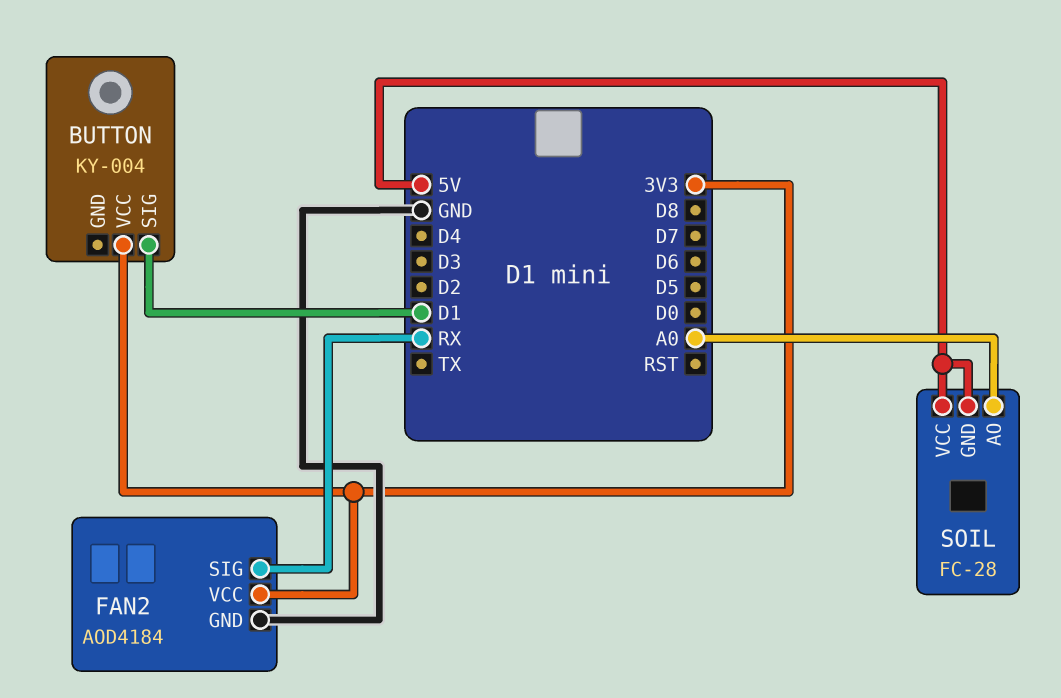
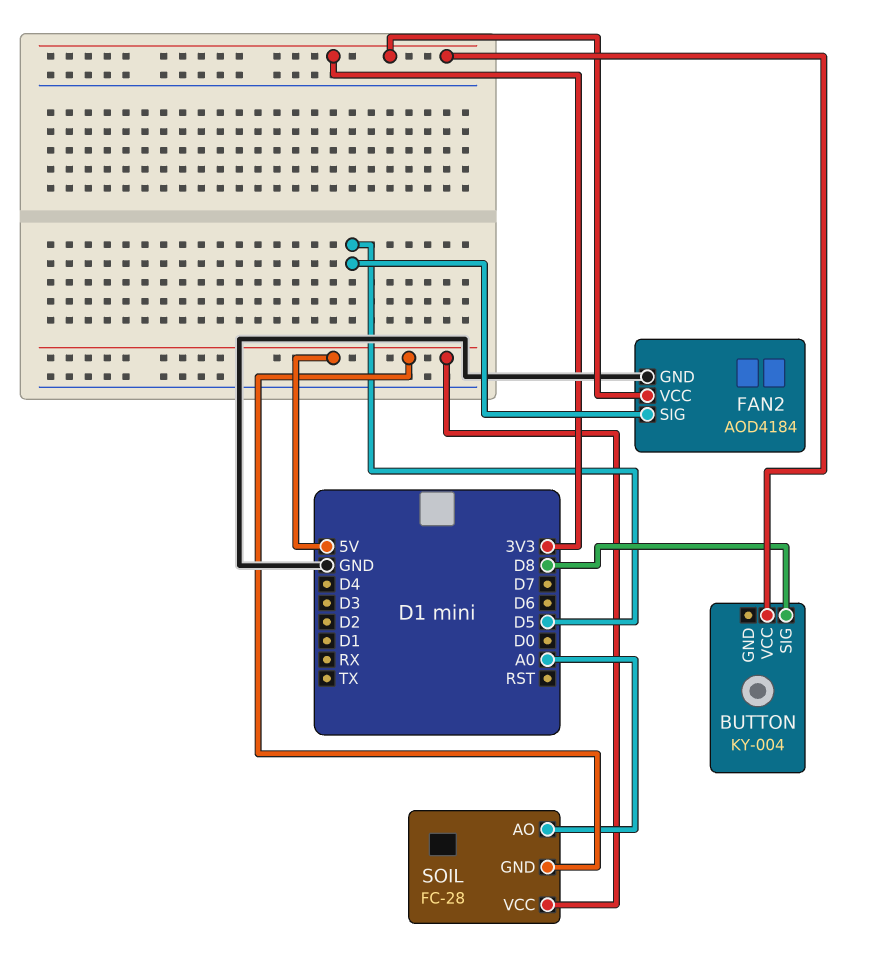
BUTTON pin SIG: D1 -> D8
FAN2 pin SIG: RX -> D5

